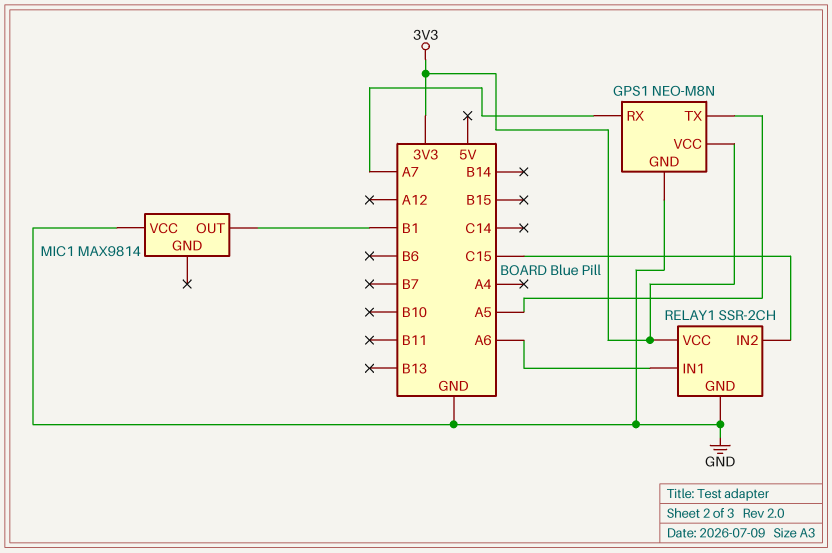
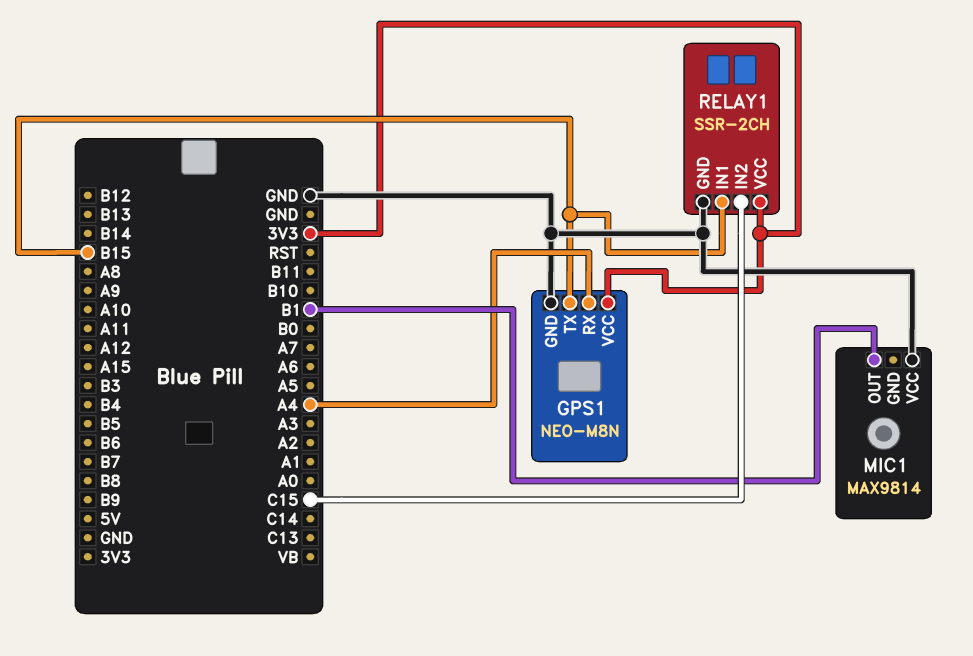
GPS1 pin RX: A7 -> A4
GPS1 pin TX: A5 -> B15
RELAY1 pin IN1: A6 -> B15

